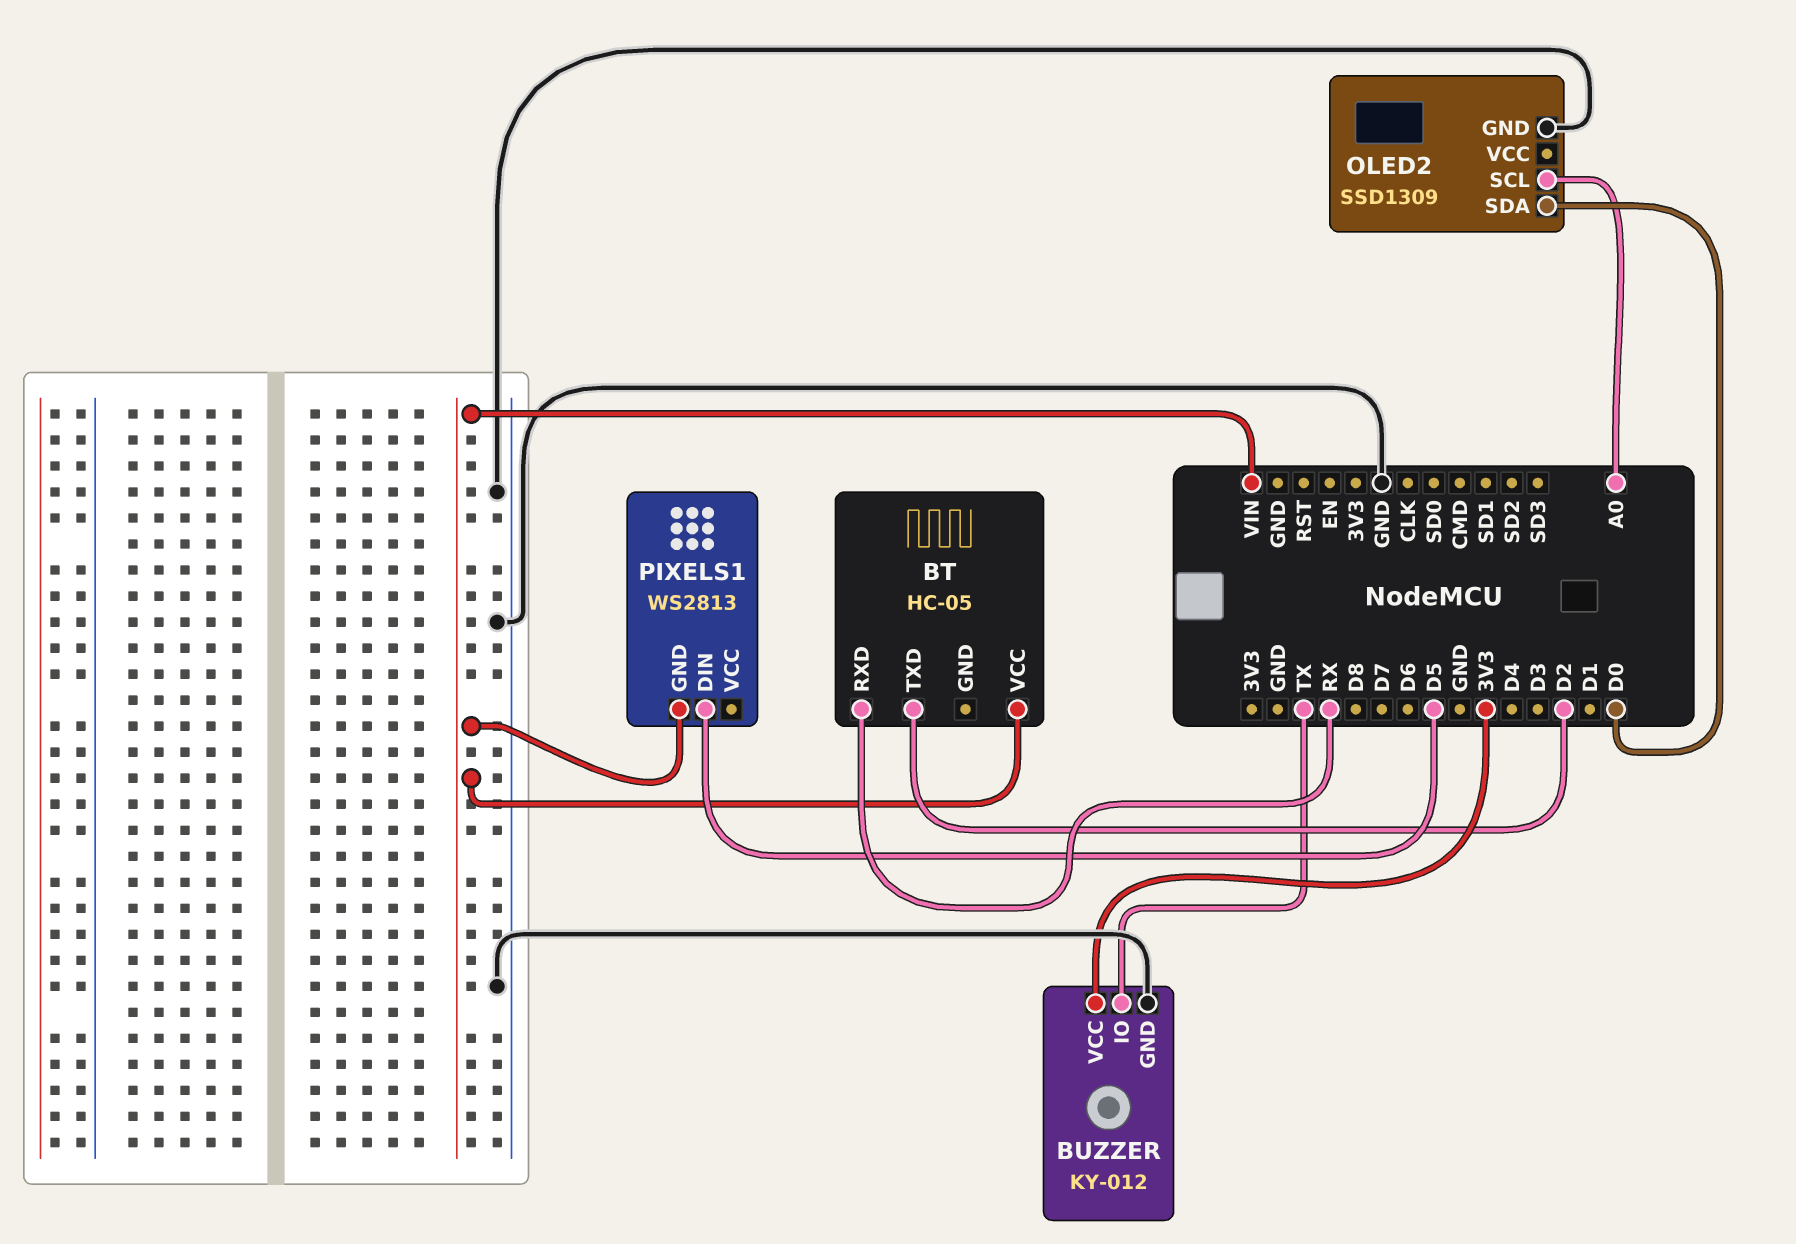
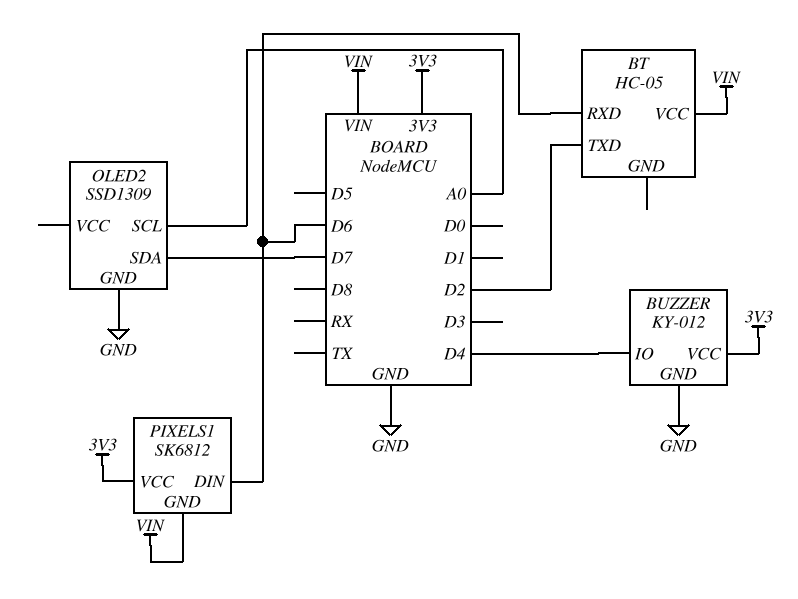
BT pin RXD: RX -> D6
BUZZER pin IO: TX -> D4
OLED2 pin SDA: D0 -> D7
PIXELS1: WS2813 -> SK6812
PIXELS1 pin DIN: D5 -> D6
PIXELS1 pin VCC: none -> 3V3

